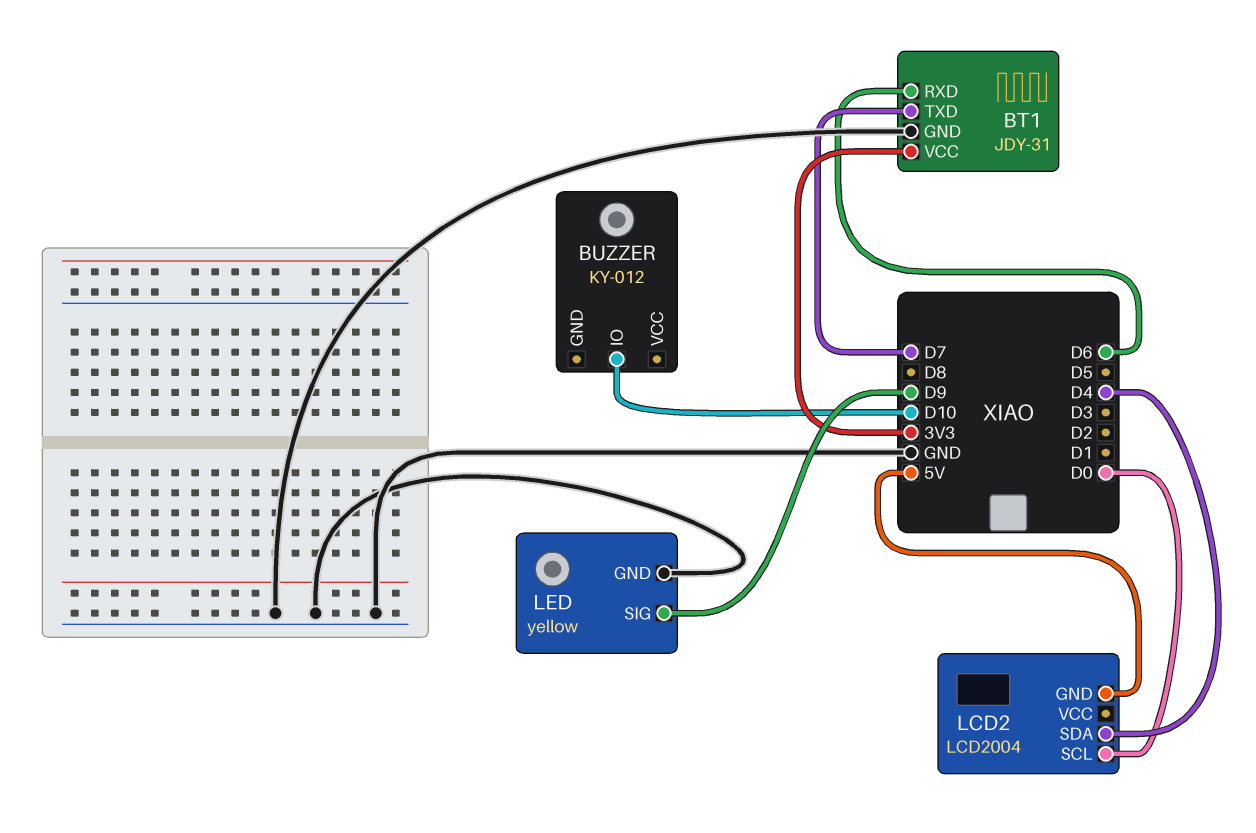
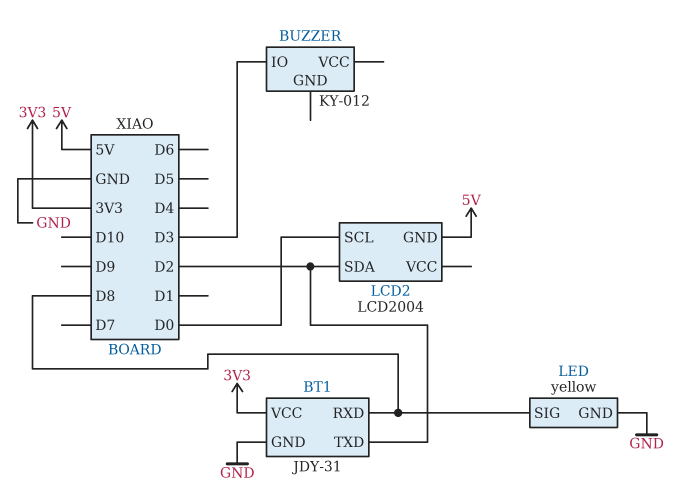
BT1 pin RXD: D6 -> D8
BT1 pin TXD: D7 -> D2
BUZZER pin IO: D10 -> D3
LCD2 pin SDA: D4 -> D2
LED pin SIG: D9 -> D8

